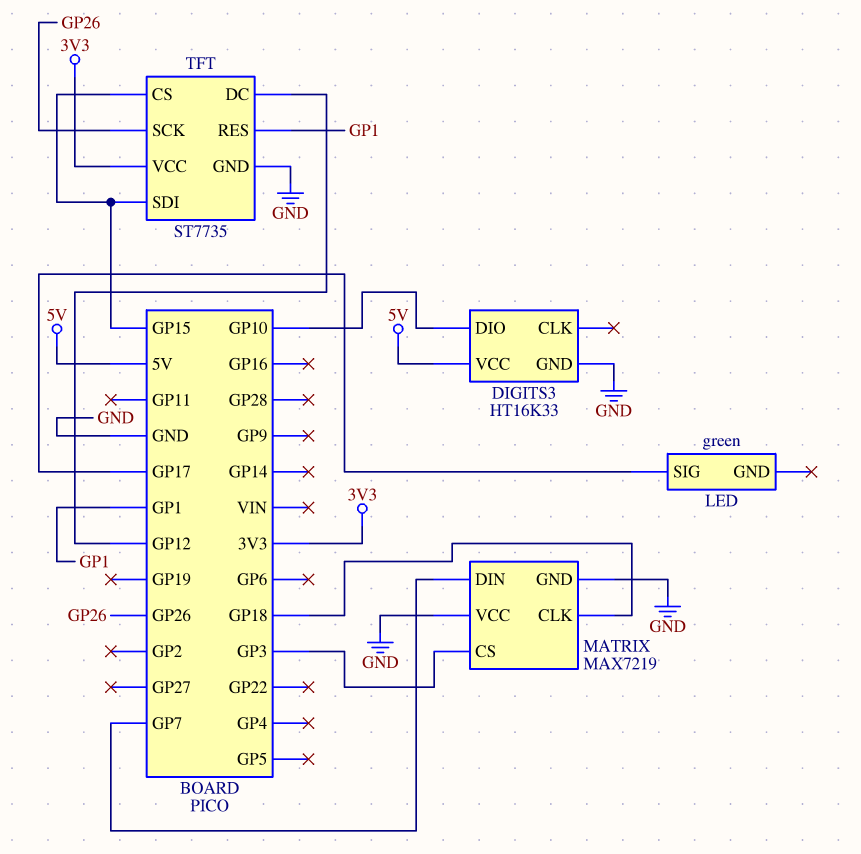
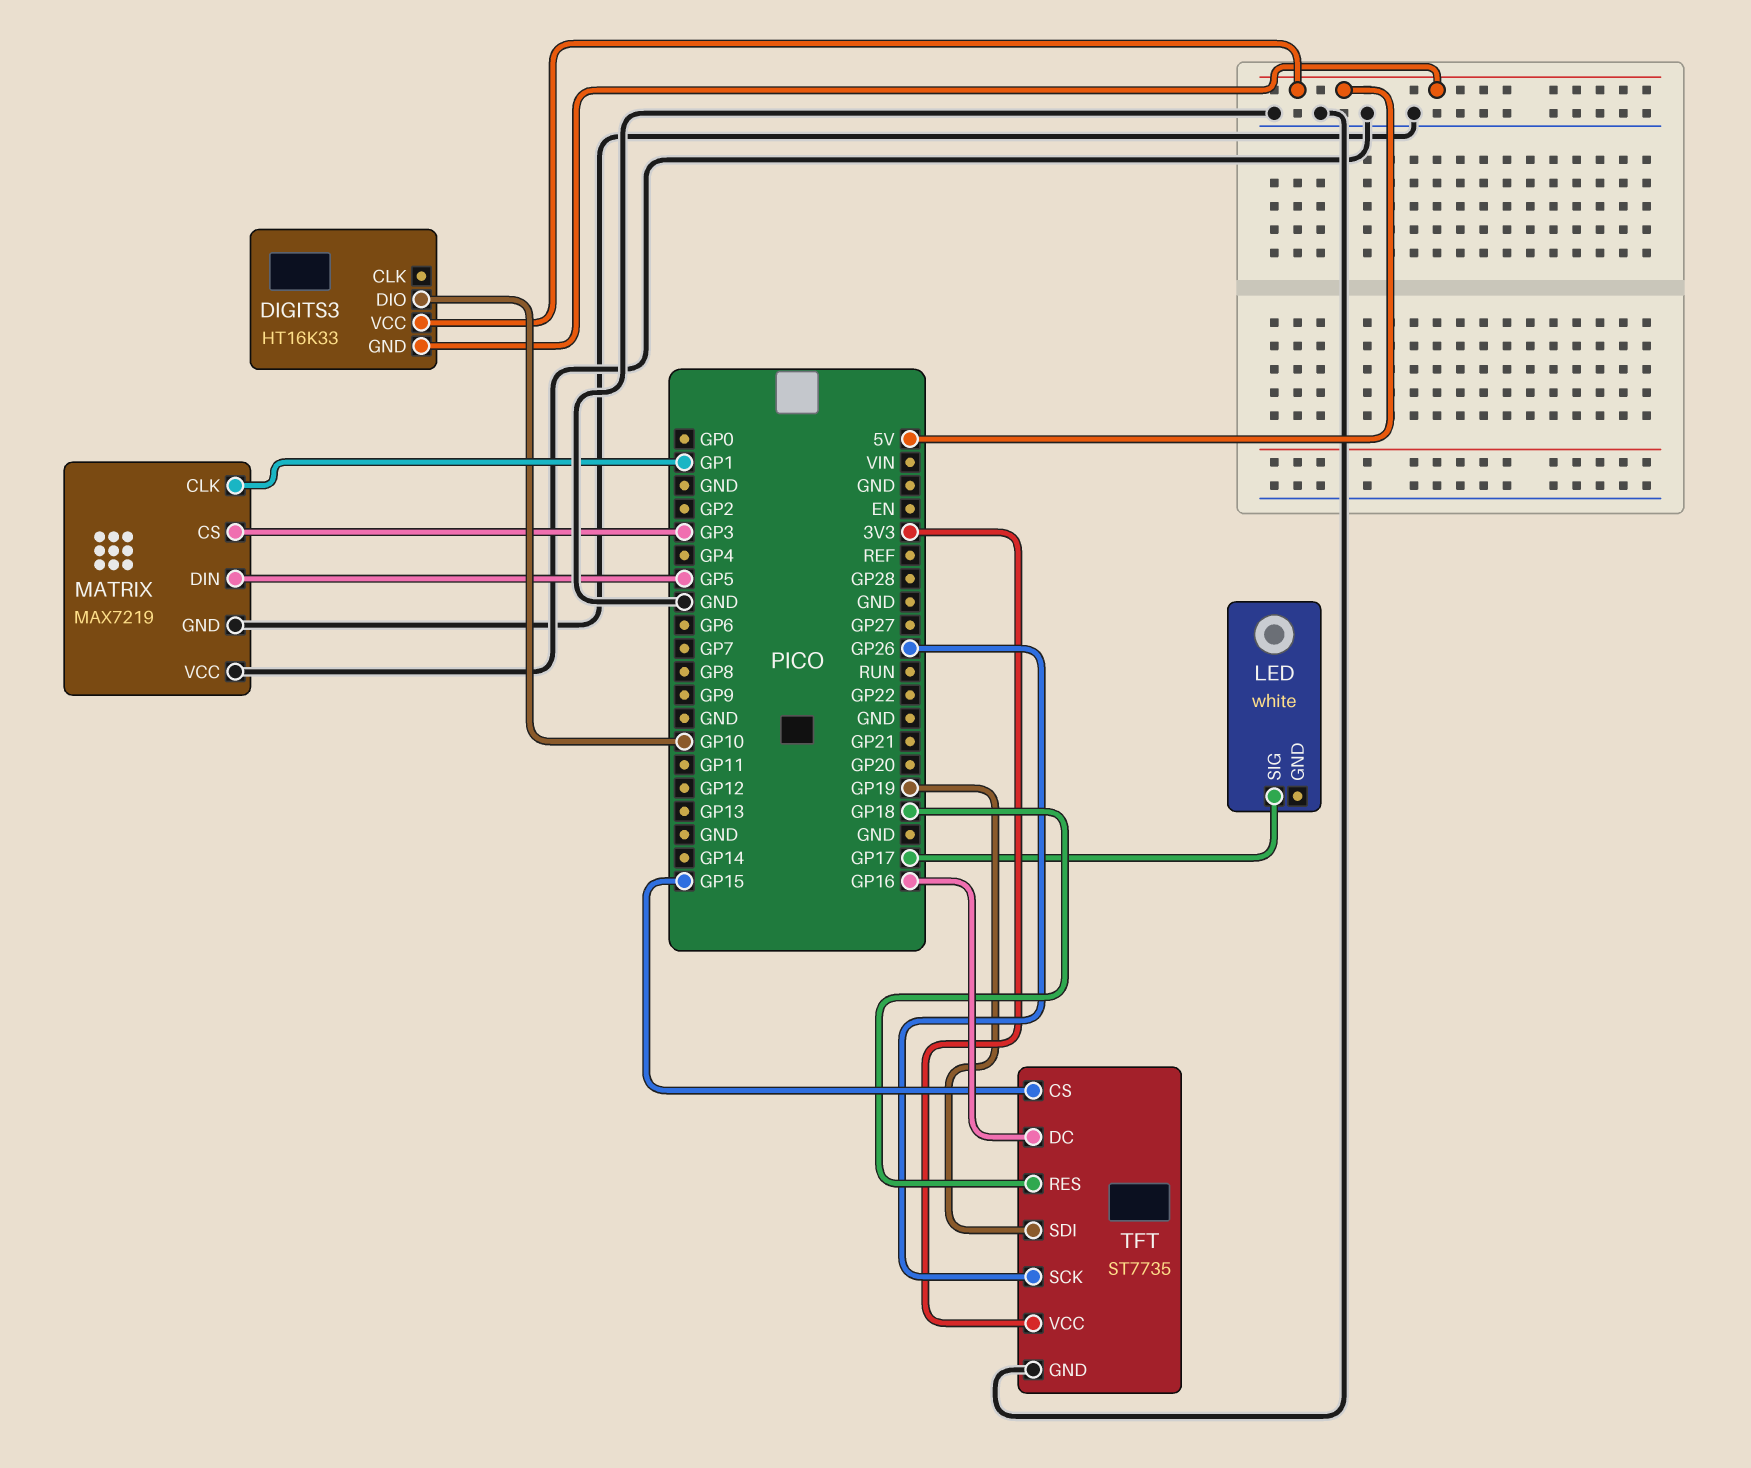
DIGITS3 pin GND: GND -> 5V
LED: green -> white
MATRIX pin CLK: GP18 -> GP1
MATRIX pin DIN: GP7 -> GP5
TFT pin DC: GP12 -> GP16
TFT pin RES: GP1 -> GP18
TFT pin SDI: GP15 -> GP19

